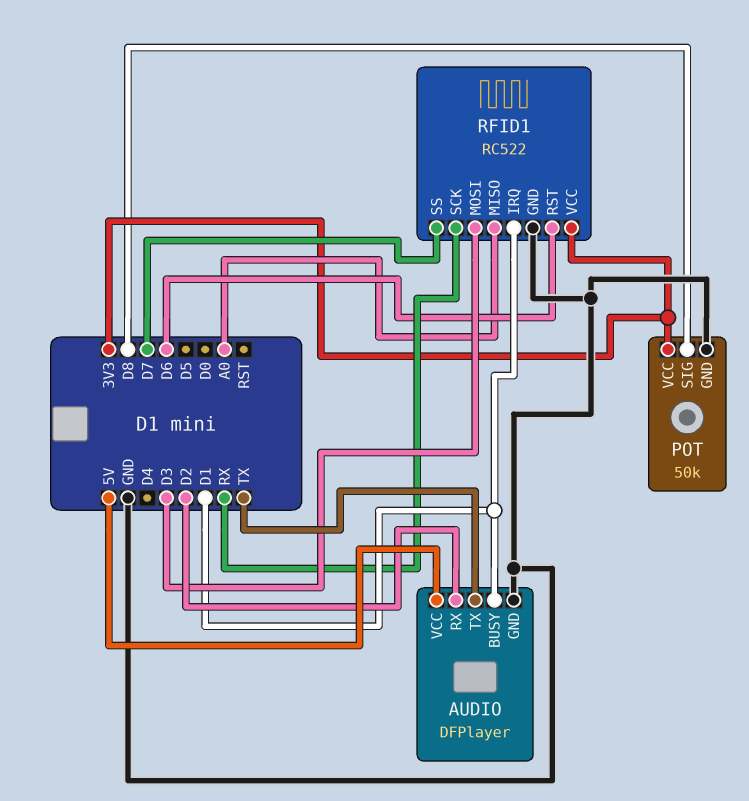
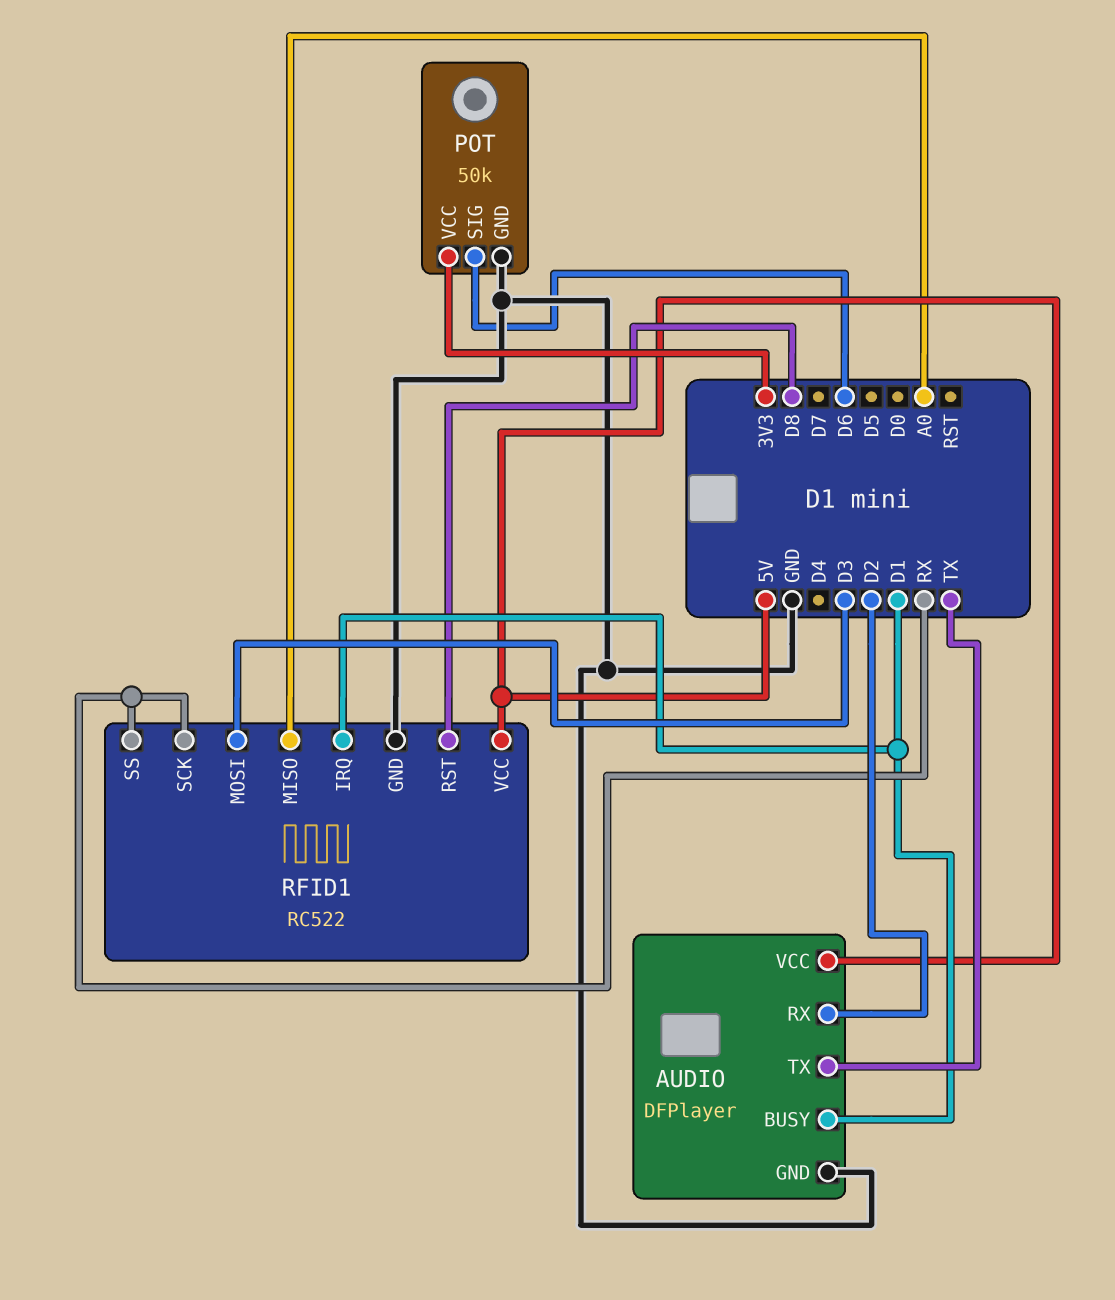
POT pin SIG: D8 -> D6
RFID1 pin RST: D6 -> D8
RFID1 pin SS: D7 -> RX
RFID1 pin VCC: 3V3 -> 5V

